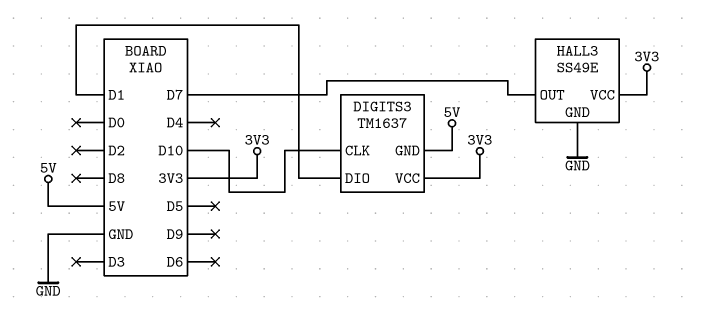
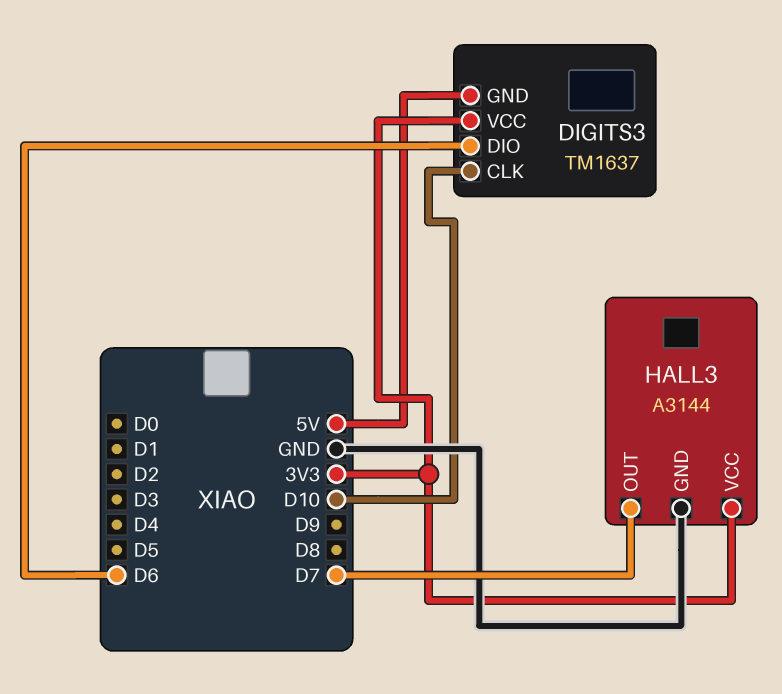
DIGITS3 pin DIO: D1 -> D6
HALL3: SS49E -> A3144

